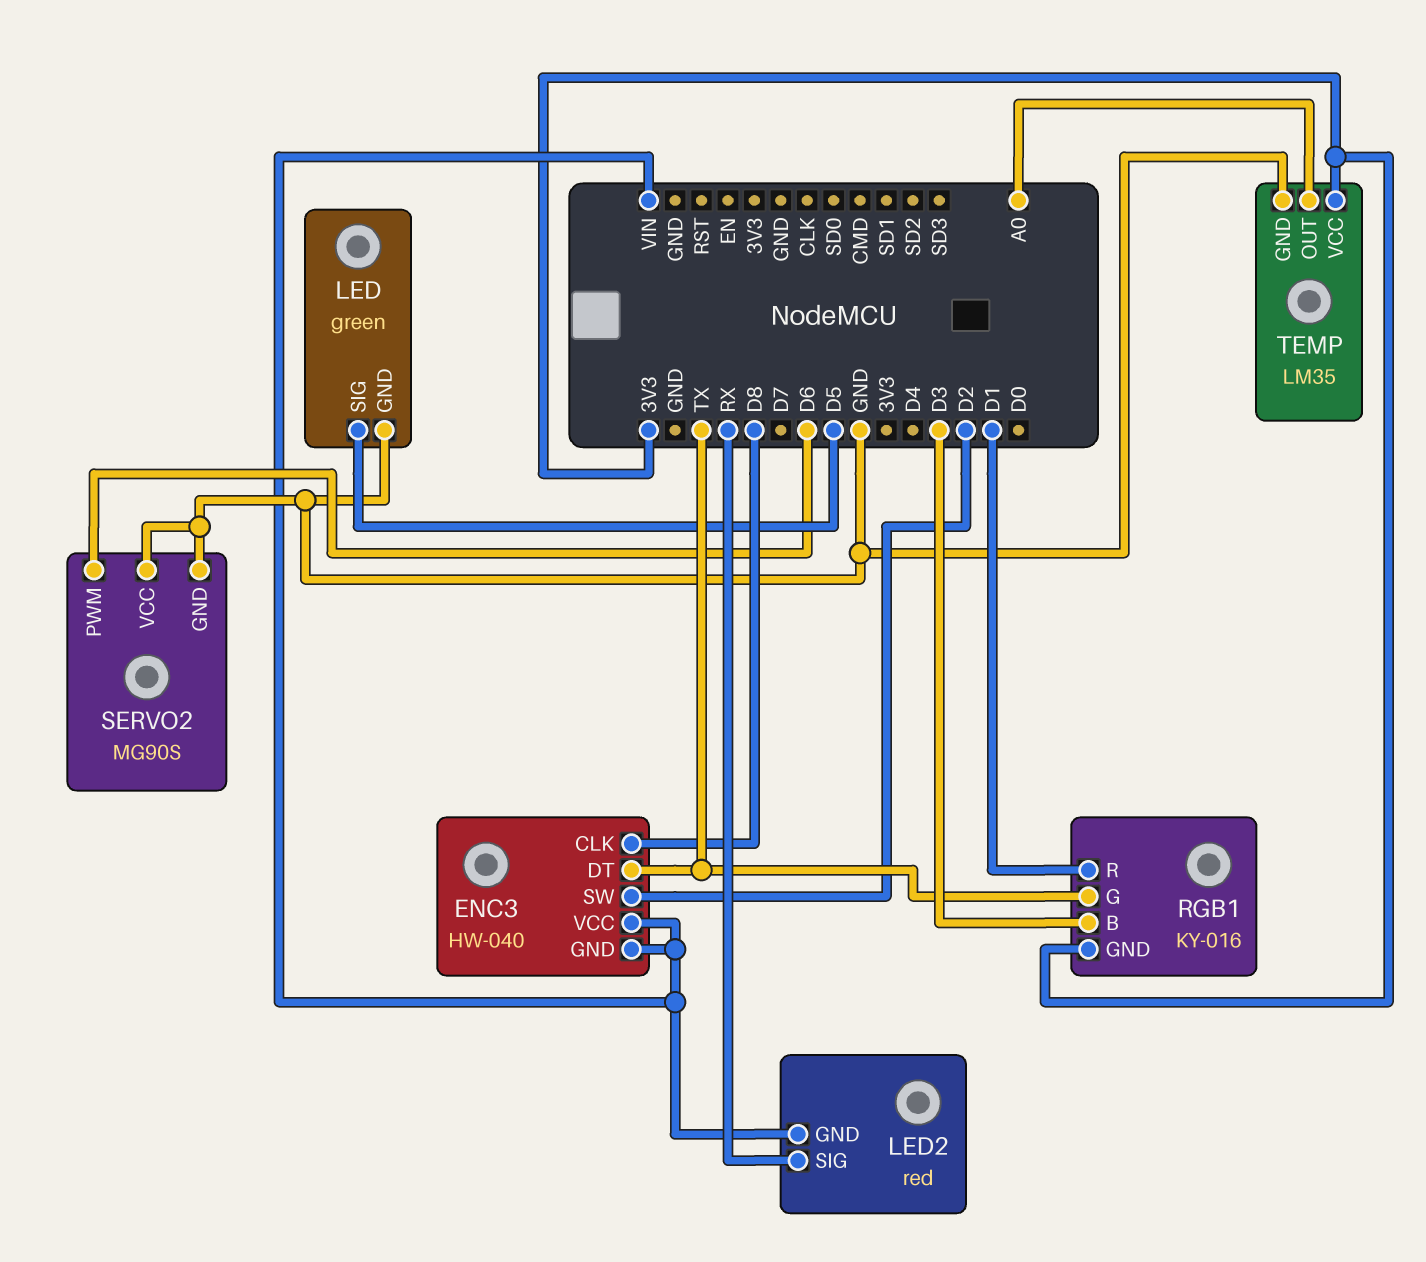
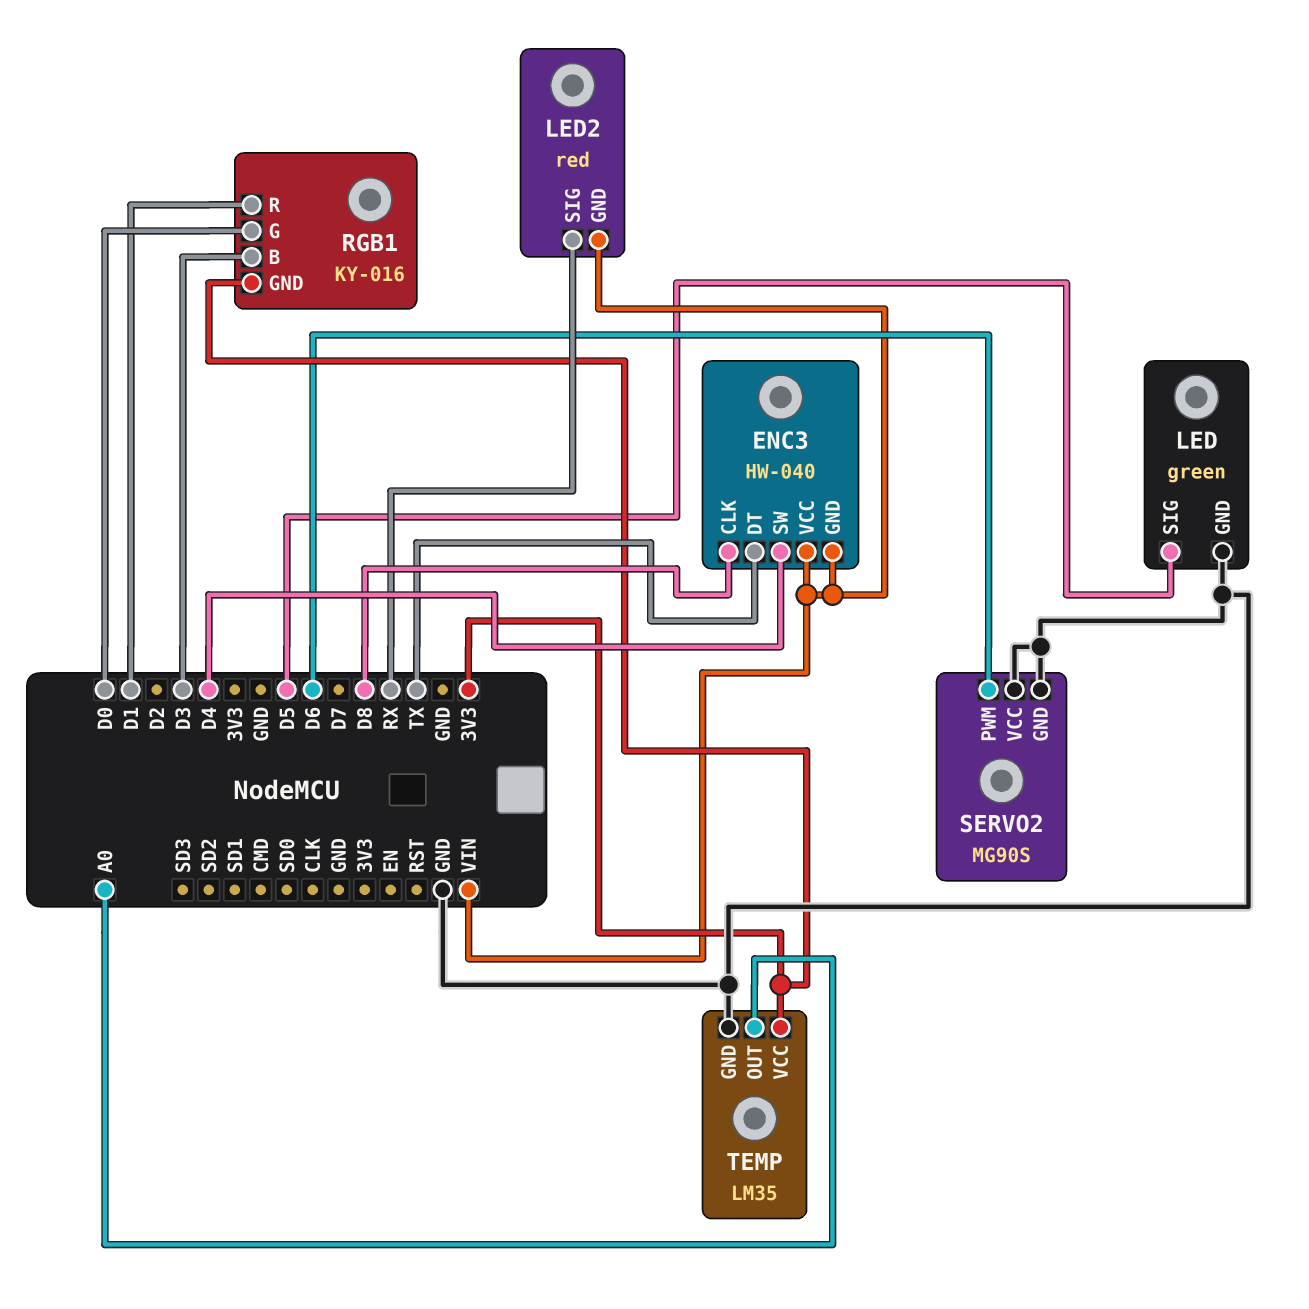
ENC3 pin SW: D2 -> D4
RGB1 pin G: TX -> D0

